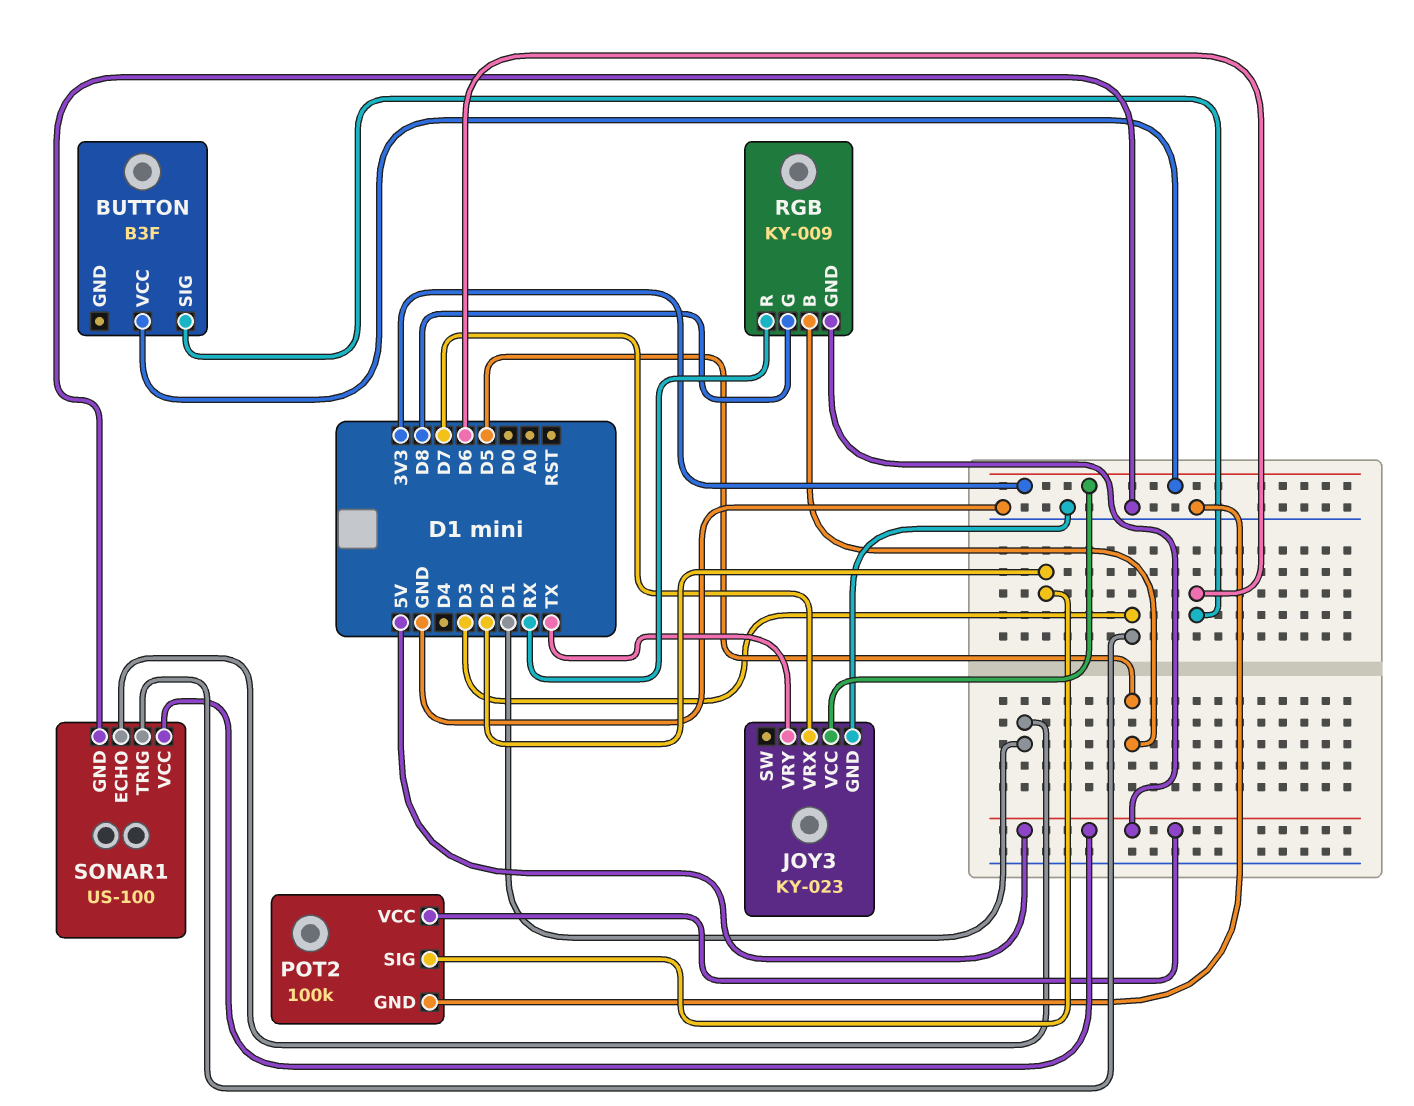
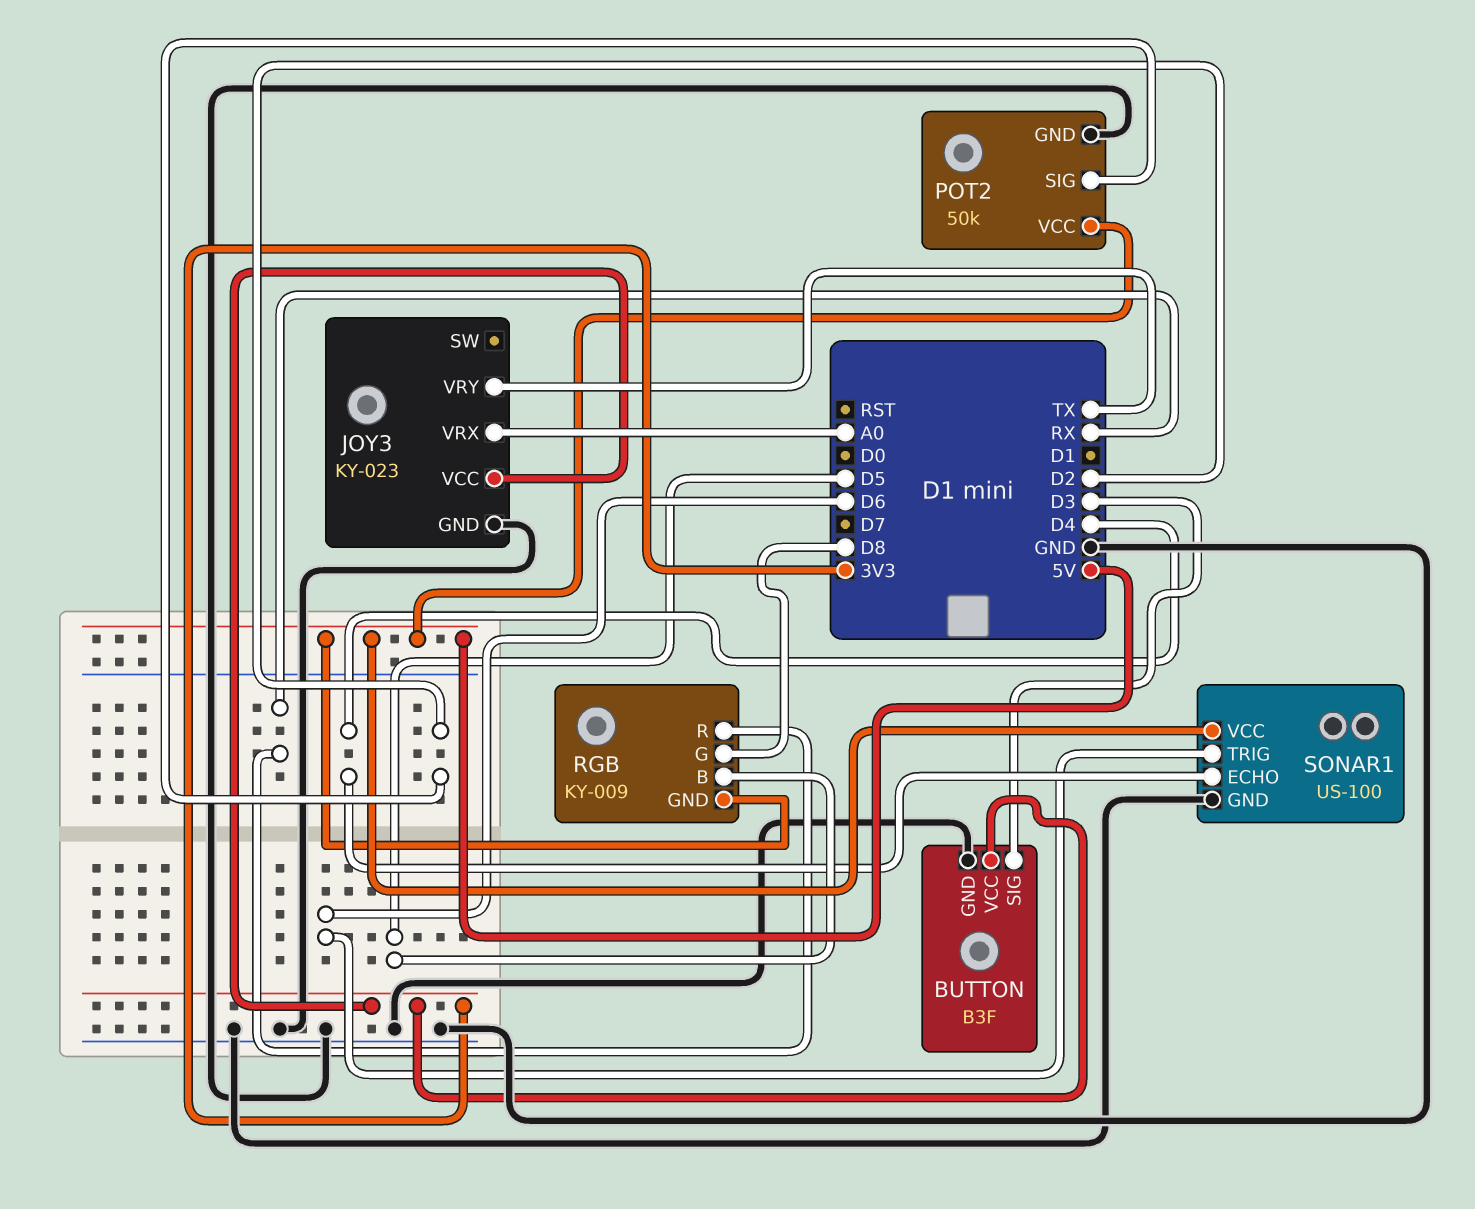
BUTTON pin GND: none -> GND
BUTTON pin SIG: D6 -> D3
JOY3 pin VRX: D7 -> A0
POT2: 100k -> 50k
SONAR1 pin ECHO: D1 -> D4
SONAR1 pin TRIG: D3 -> D6

